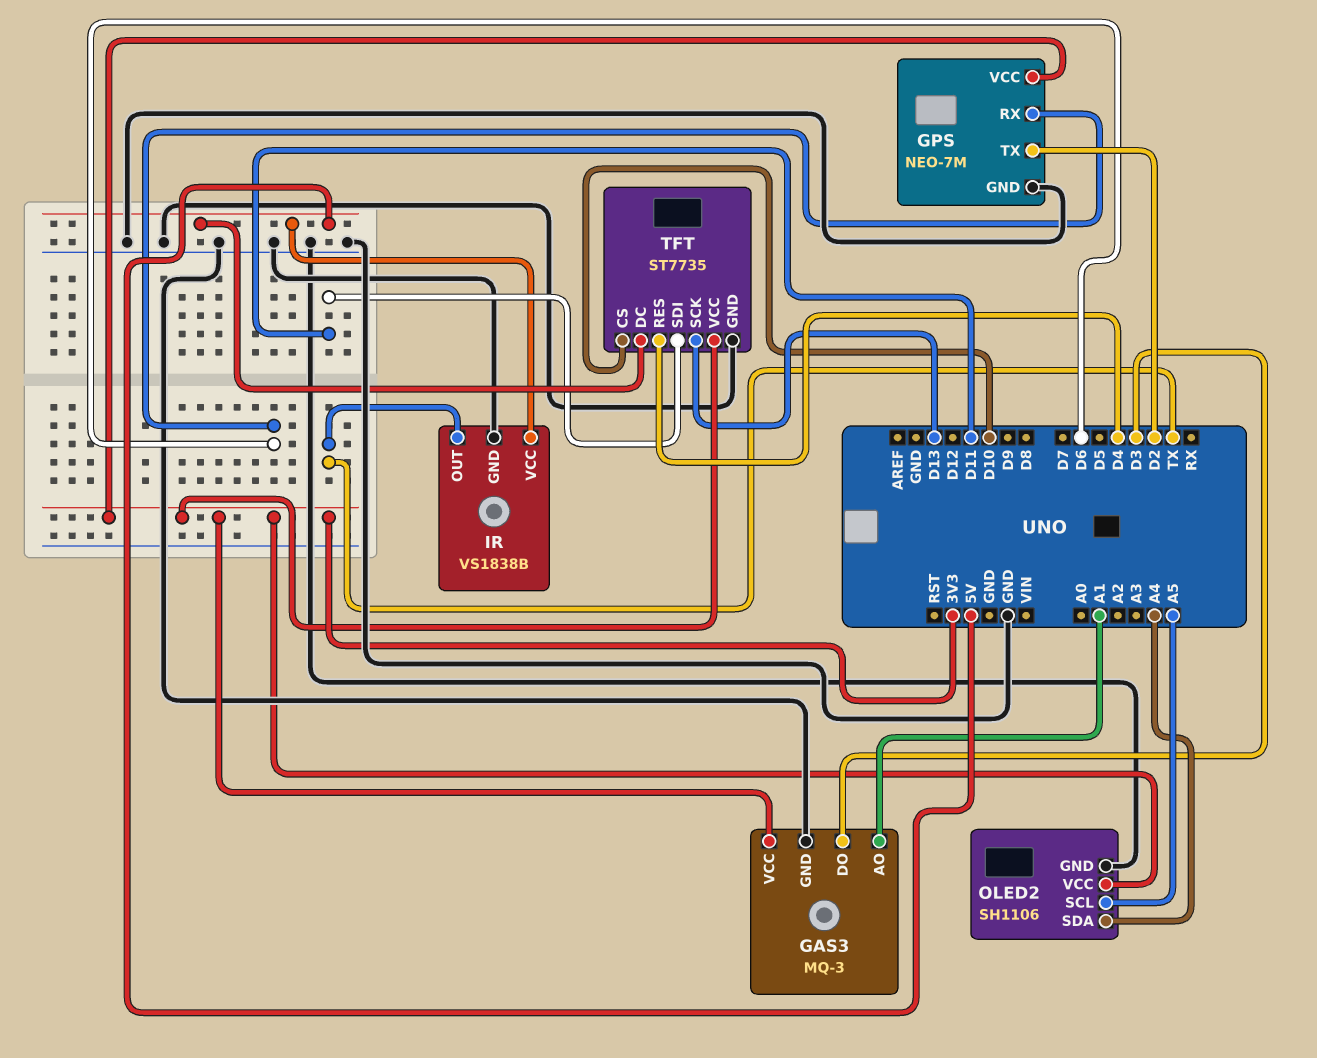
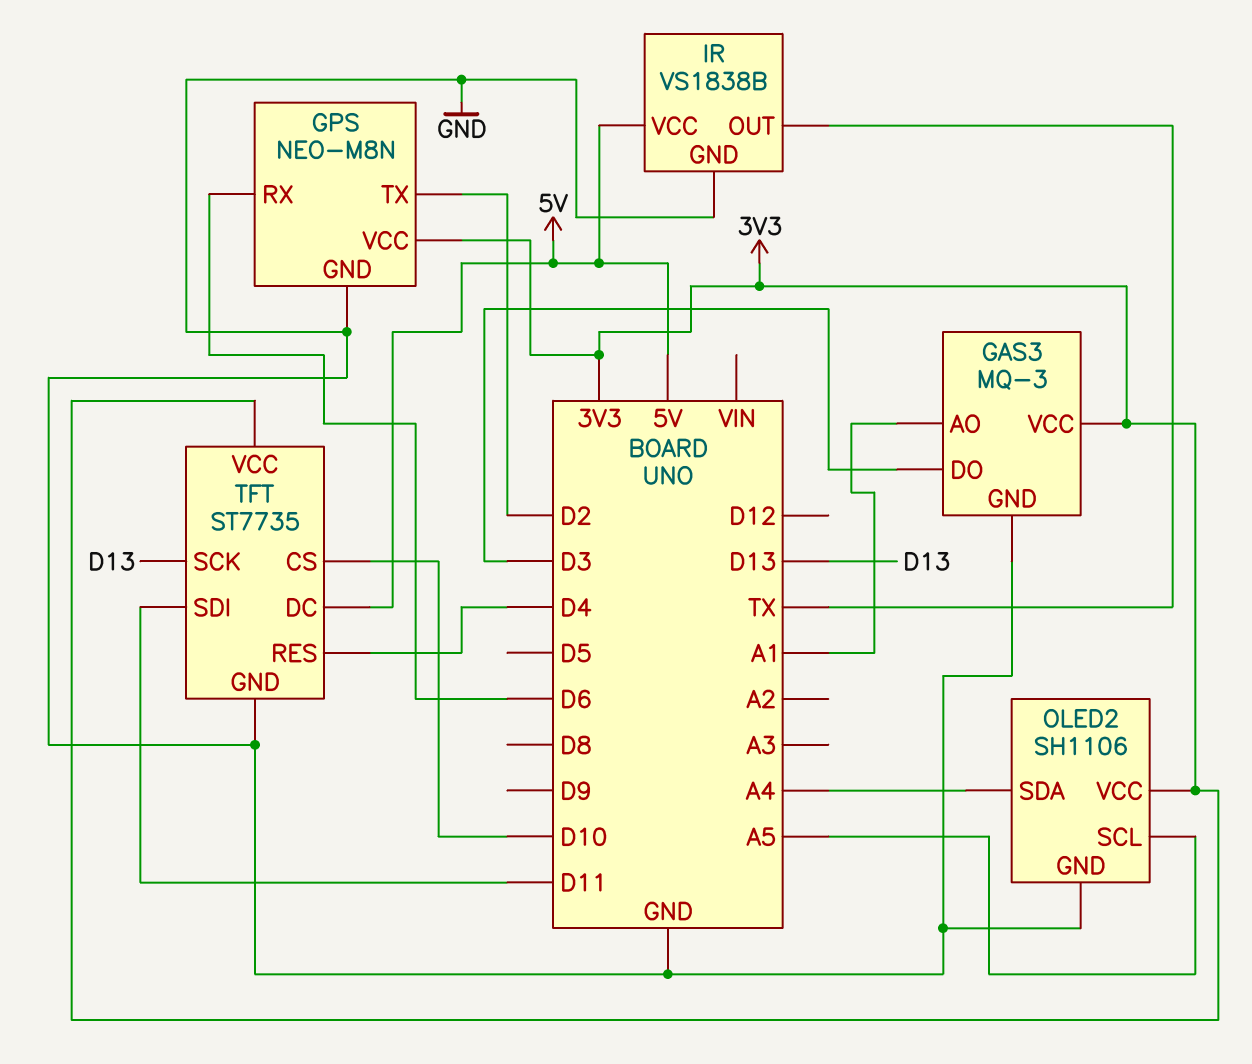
GPS: NEO-7M -> NEO-M8N

